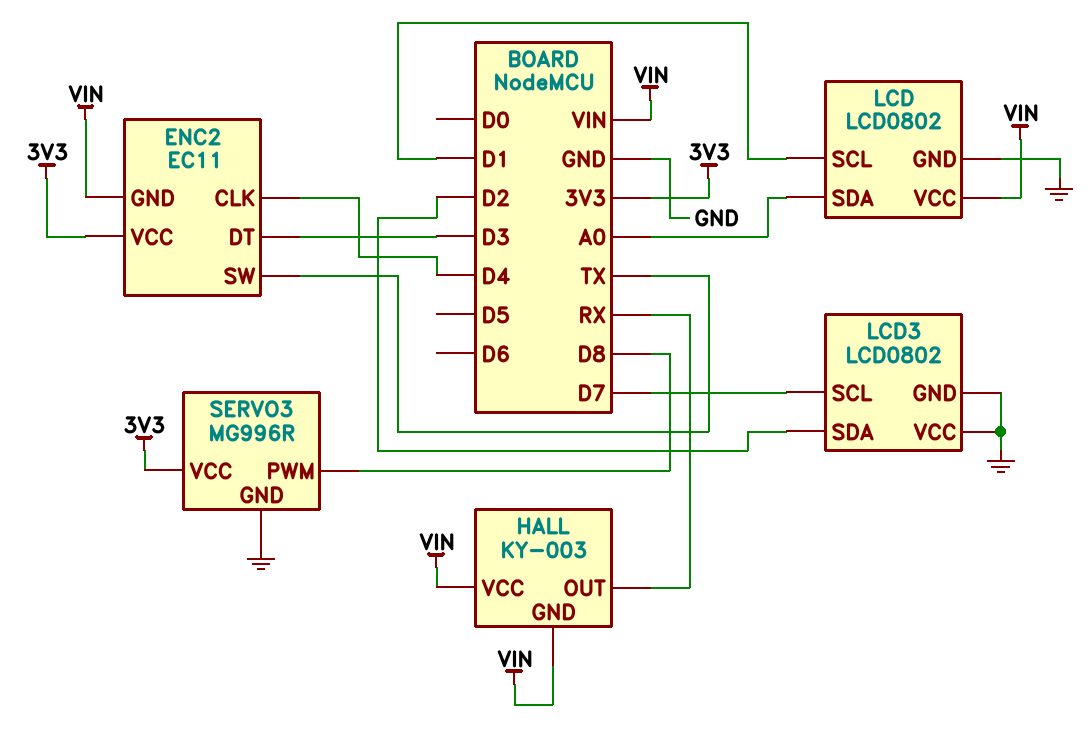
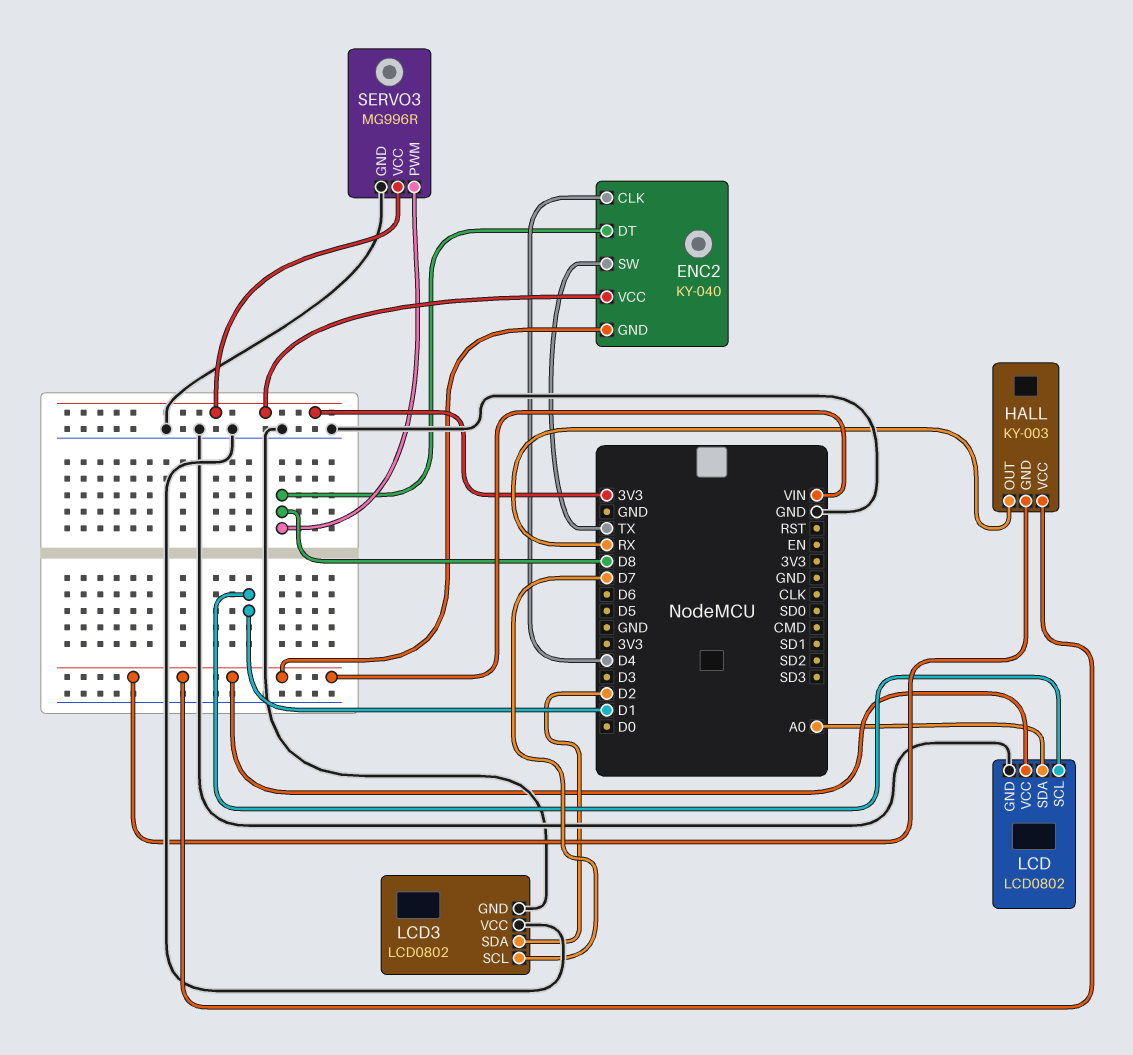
ENC2: EC11 -> KY-040
ENC2 pin DT: D3 -> D8

